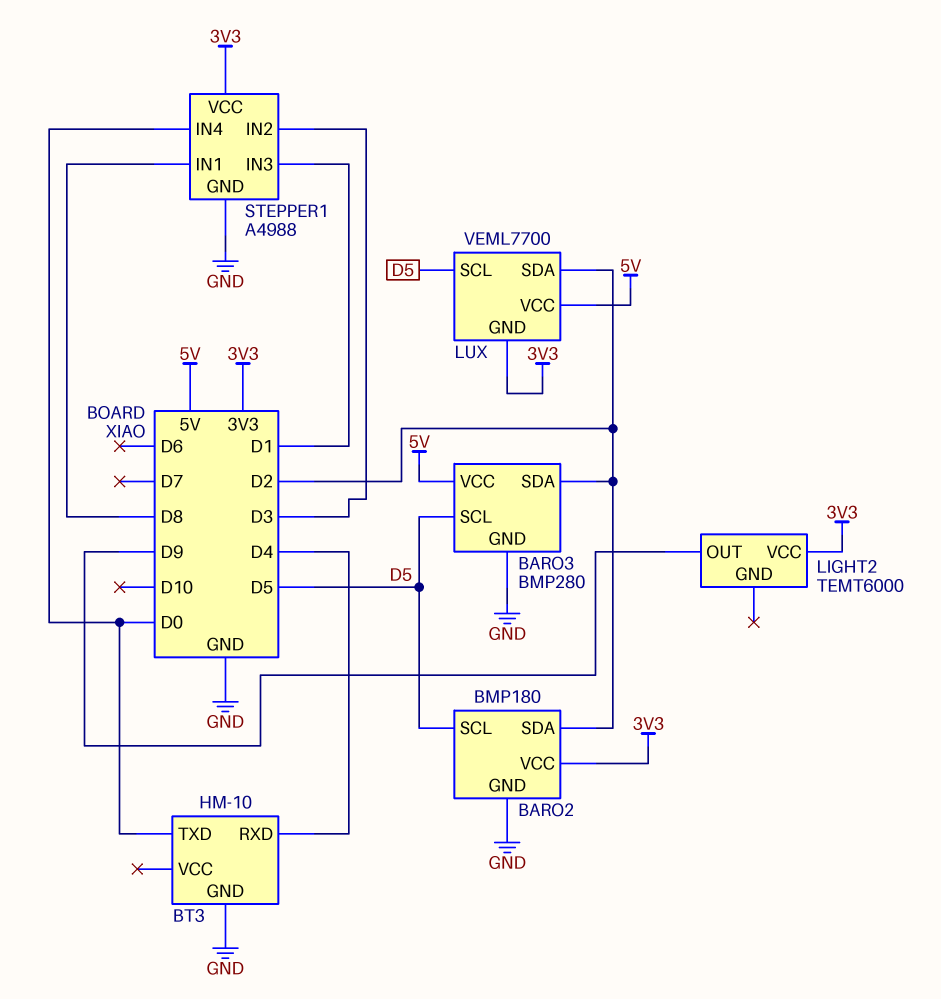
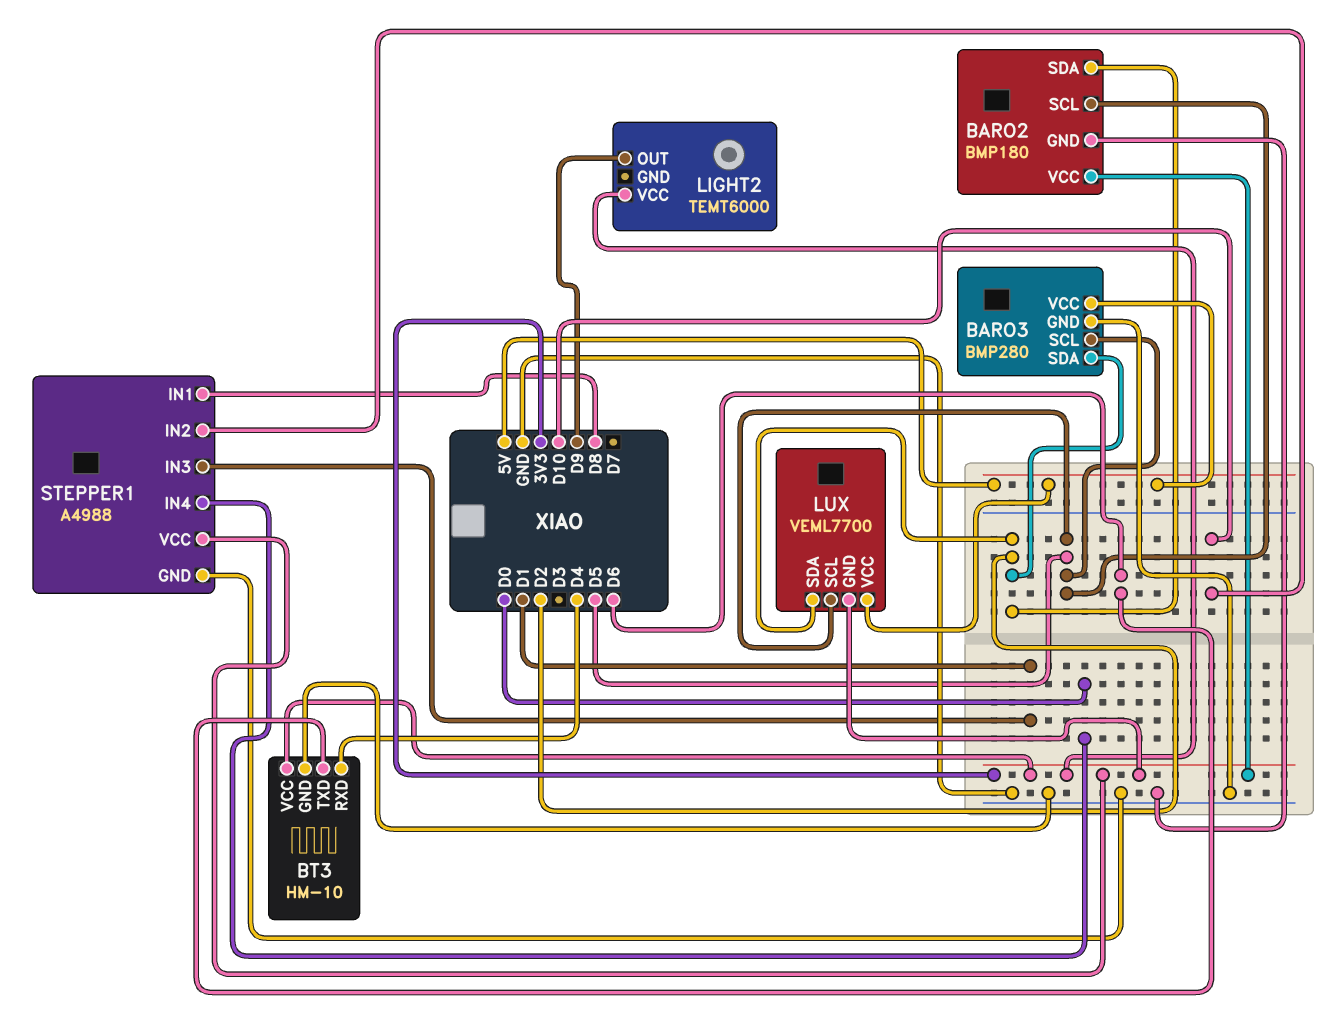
BT3 pin TXD: D0 -> D6
BT3 pin VCC: none -> 3V3
STEPPER1 pin IN2: D3 -> D10

